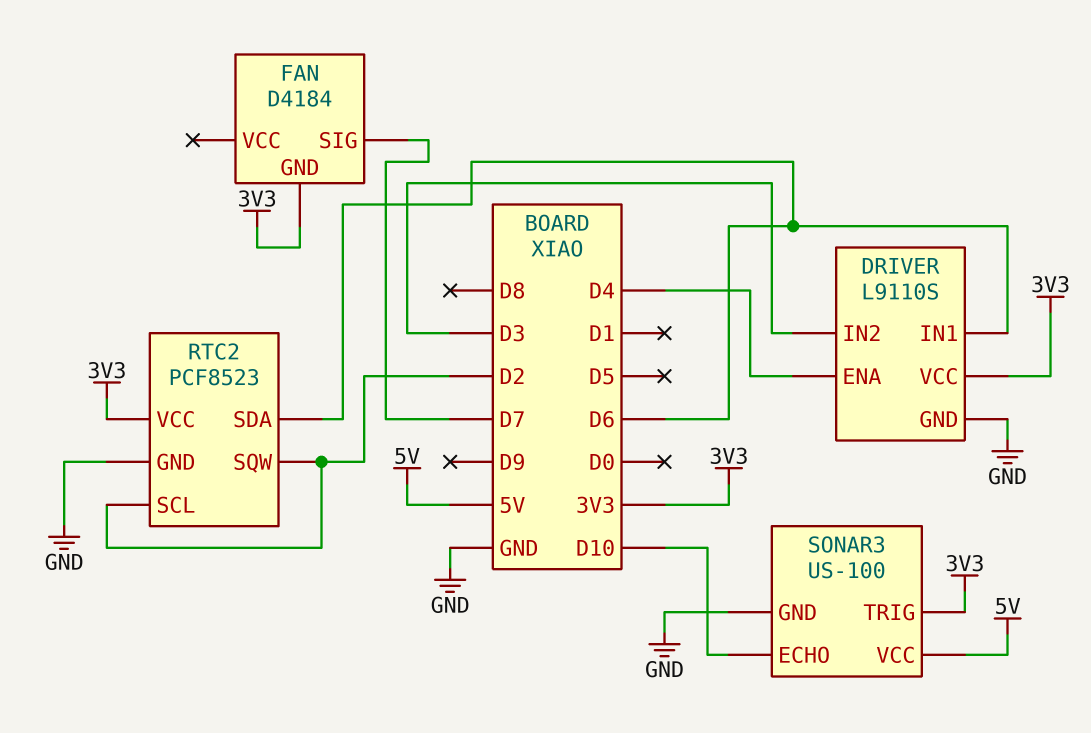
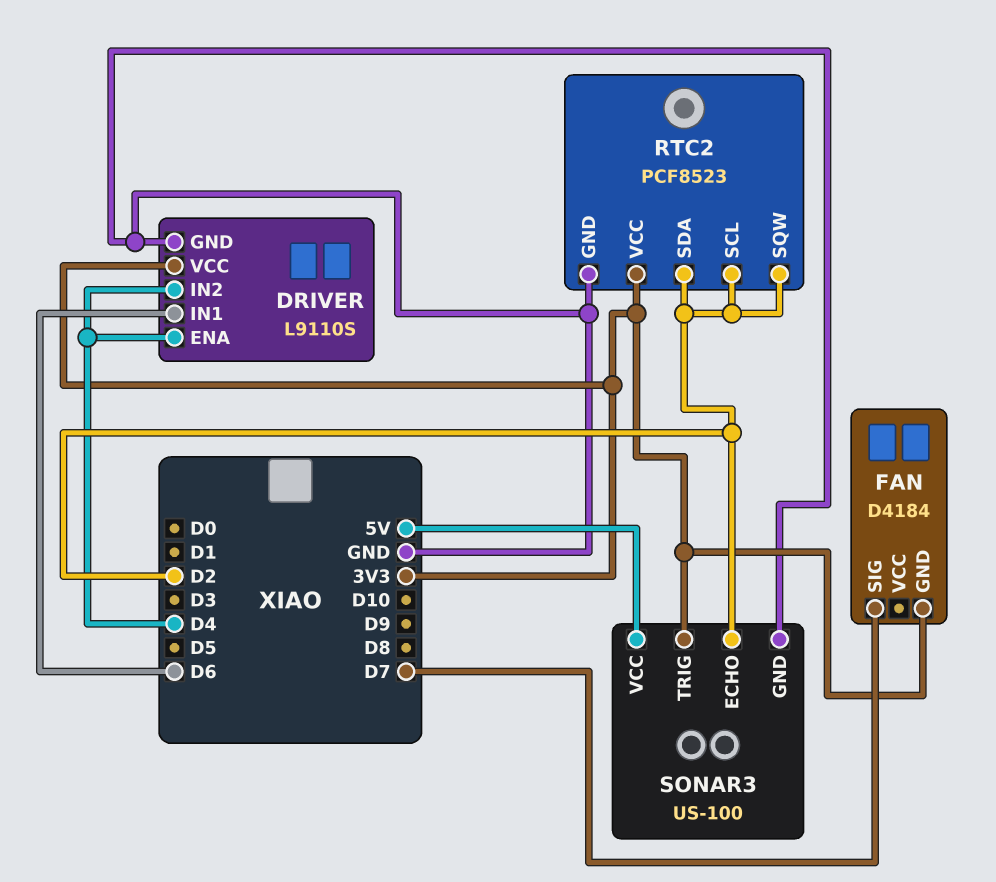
DRIVER pin IN2: D3 -> D4
RTC2 pin SDA: D6 -> D2
SONAR3 pin ECHO: D10 -> D2

